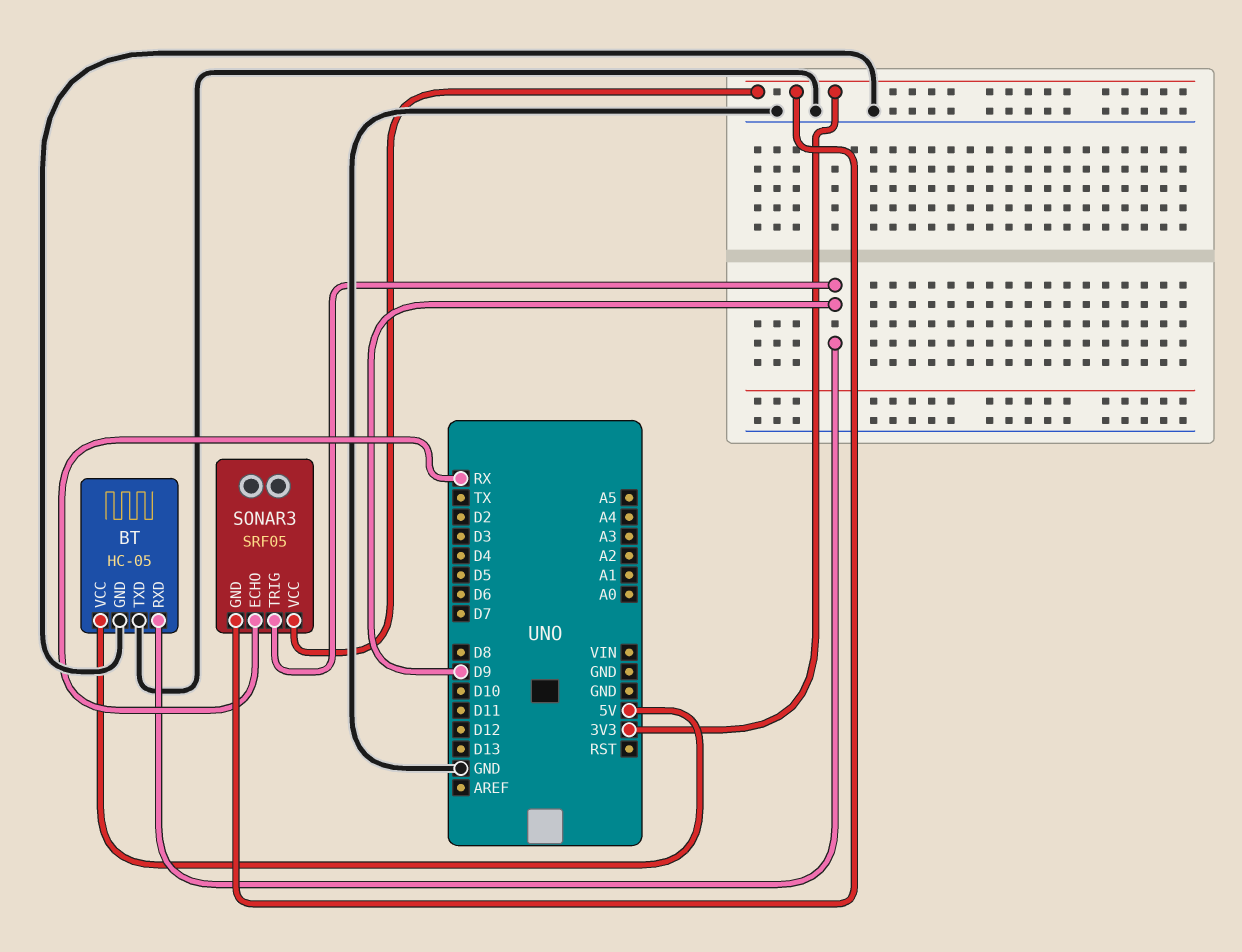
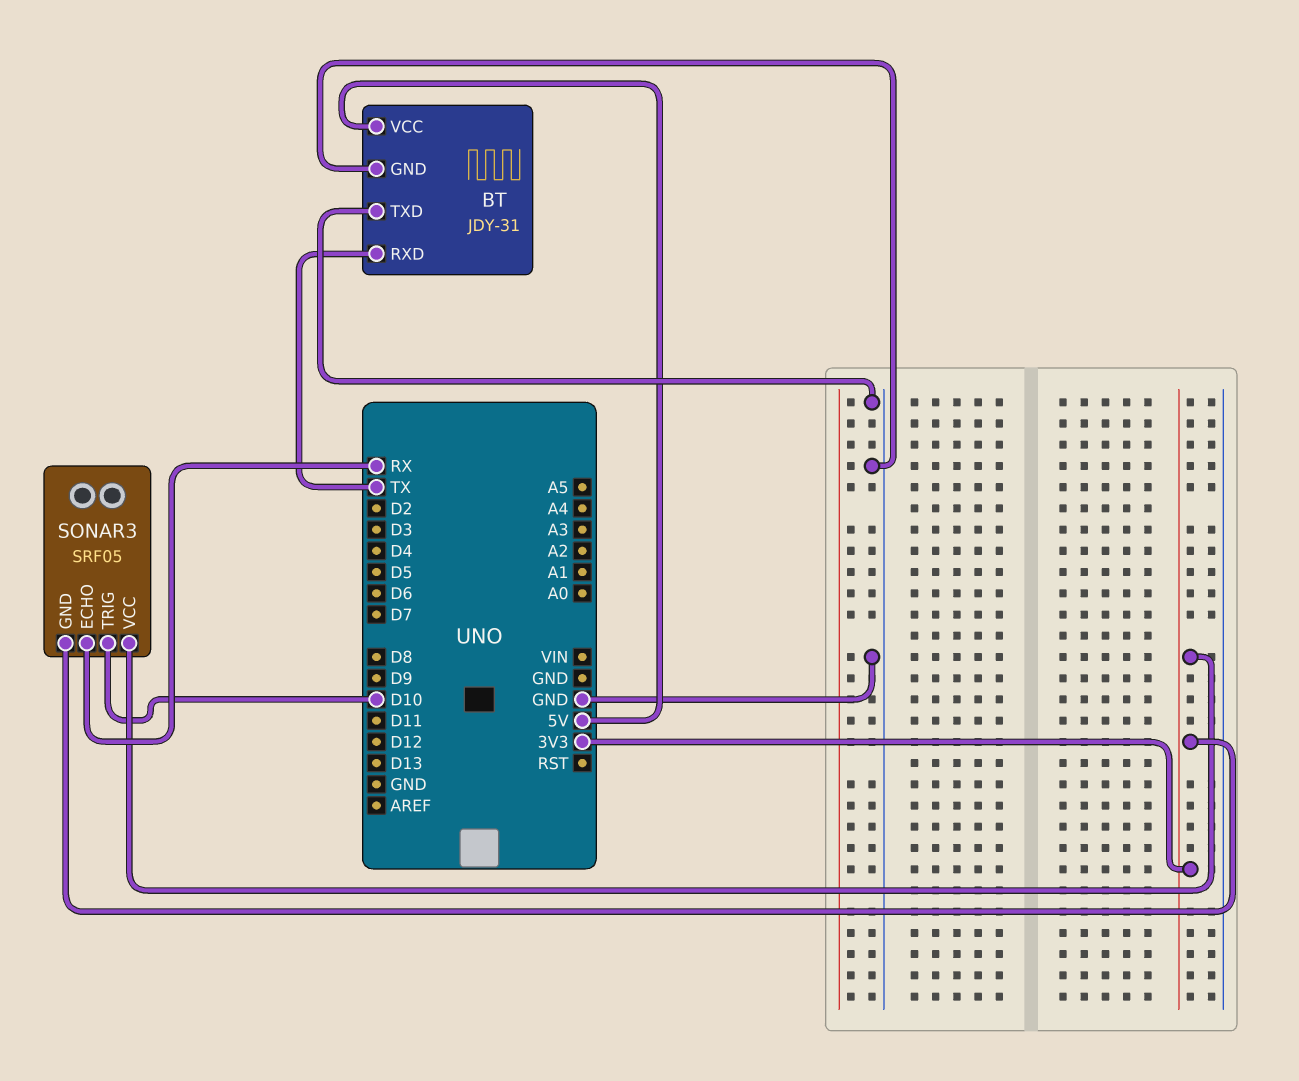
BT: HC-05 -> JDY-31
BT pin RXD: D9 -> TX
SONAR3 pin TRIG: D9 -> D10

